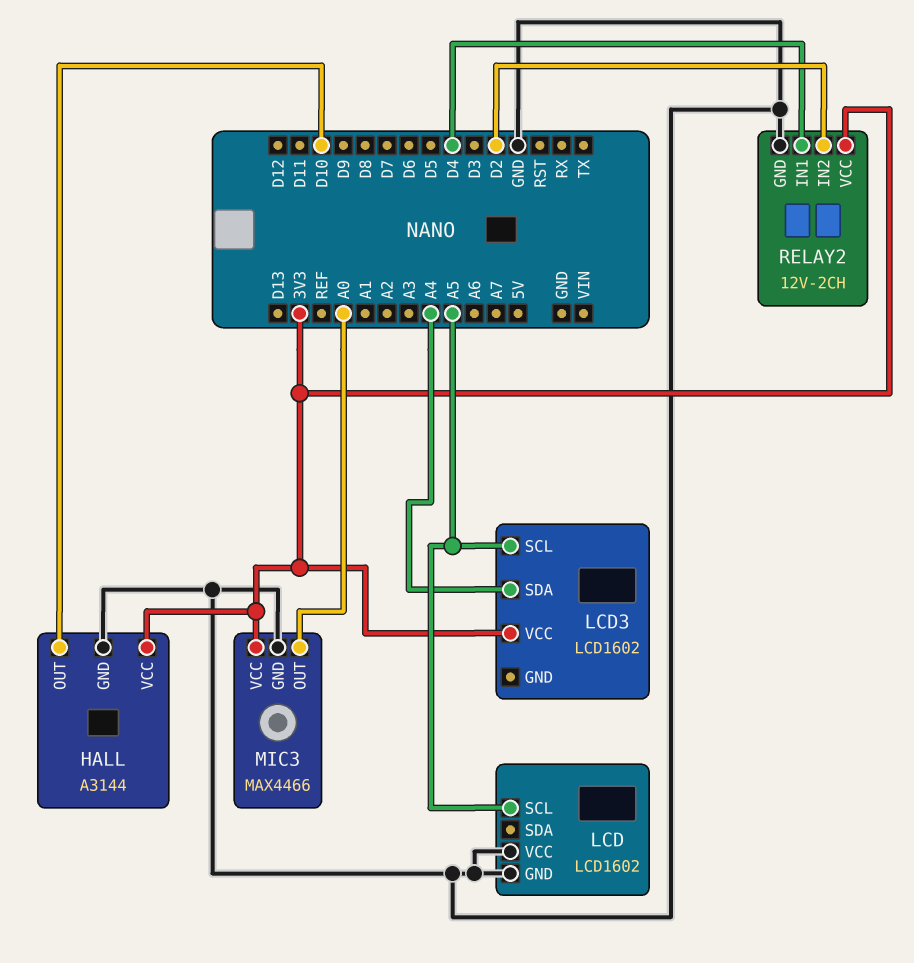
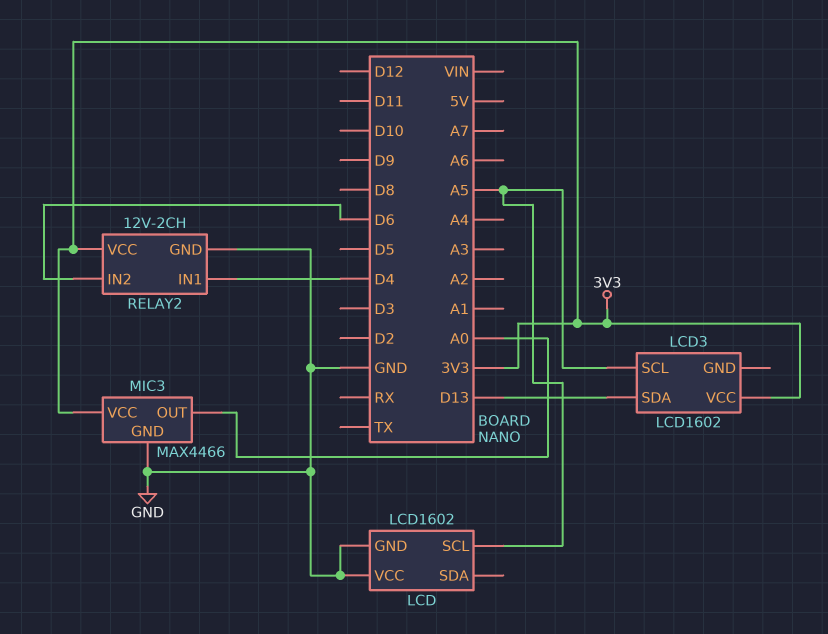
HALL: A3144 -> none
HALL pin GND: GND -> none
HALL pin OUT: D10 -> none
HALL pin VCC: 3V3 -> none
LCD3 pin SDA: A4 -> D13
RELAY2 pin IN2: D2 -> D6

